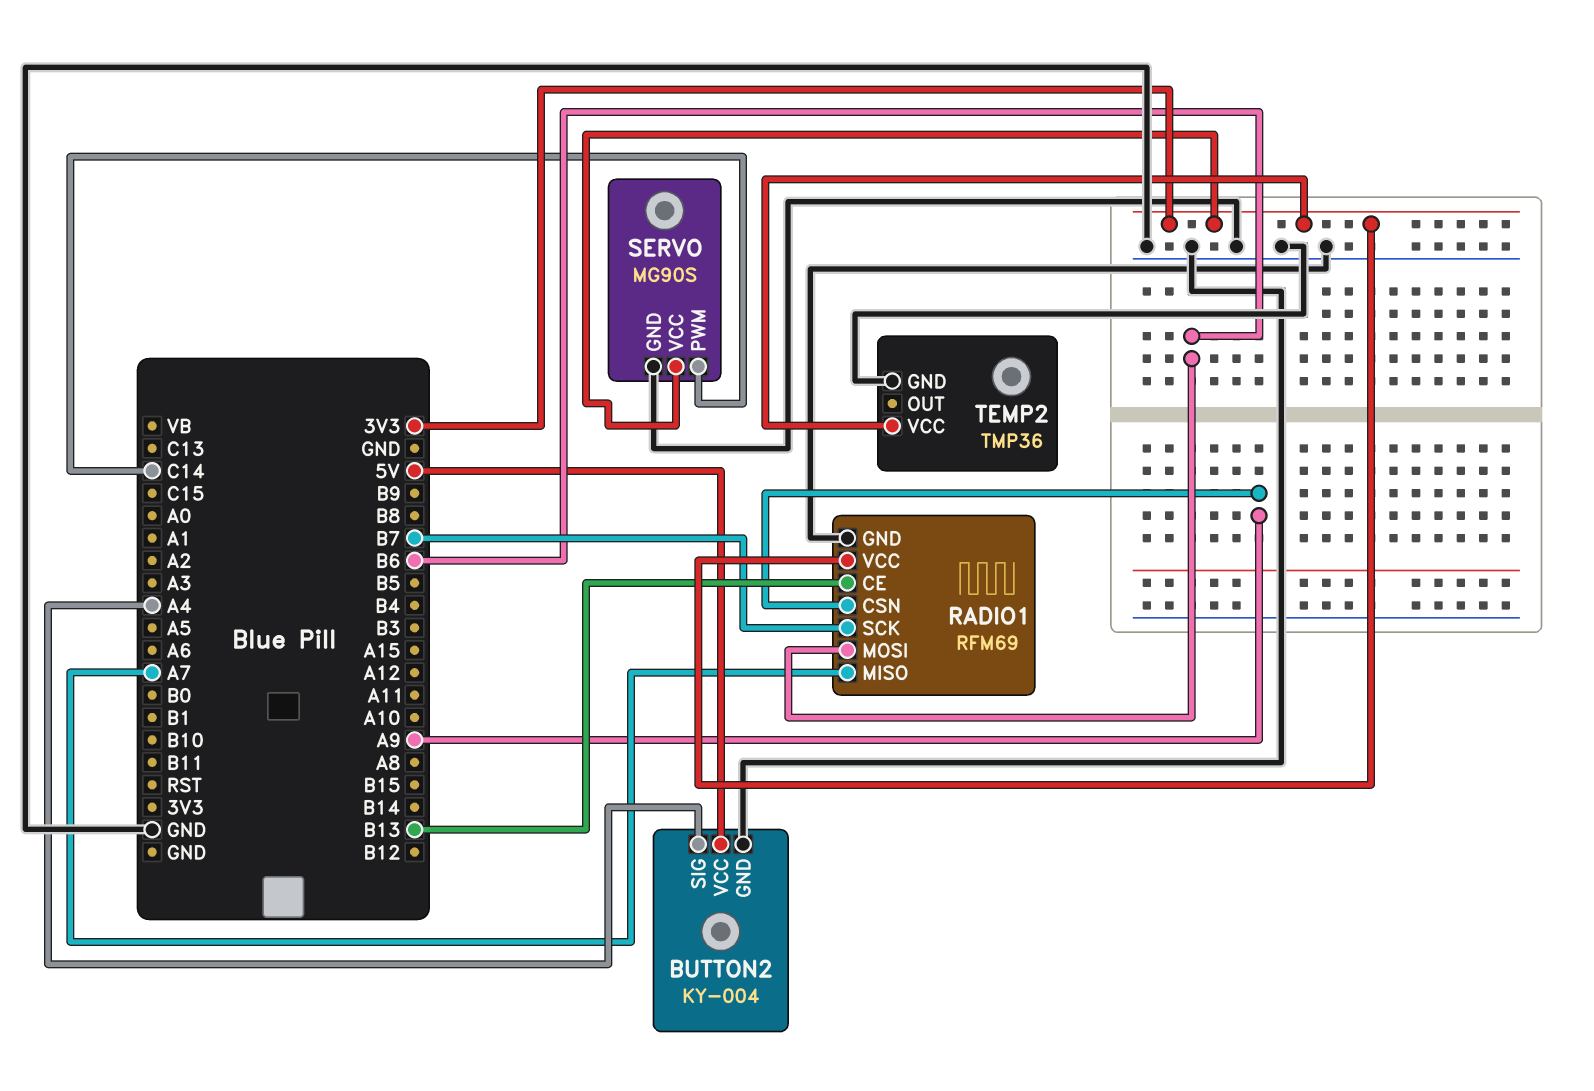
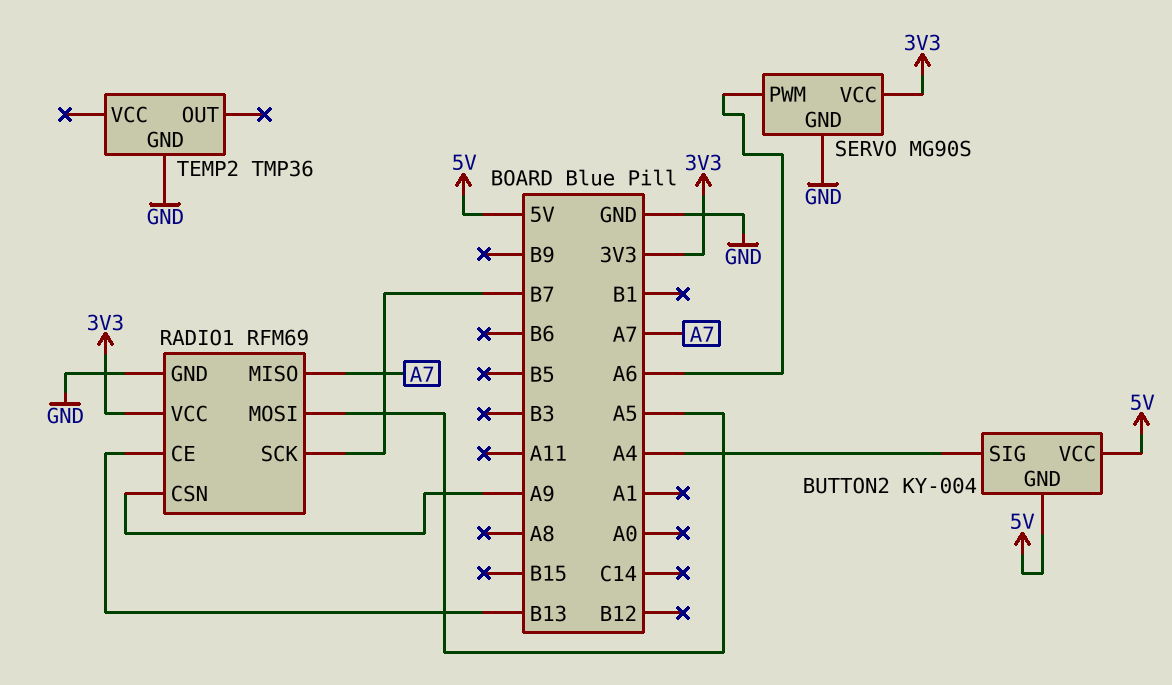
BUTTON2 pin GND: GND -> 5V
RADIO1 pin MOSI: B6 -> A5
SERVO pin PWM: C14 -> A6
TEMP2 pin VCC: 3V3 -> none

